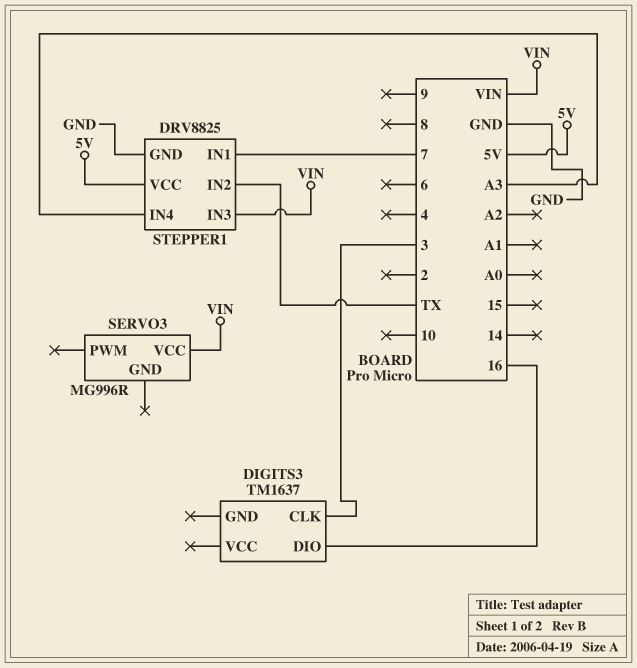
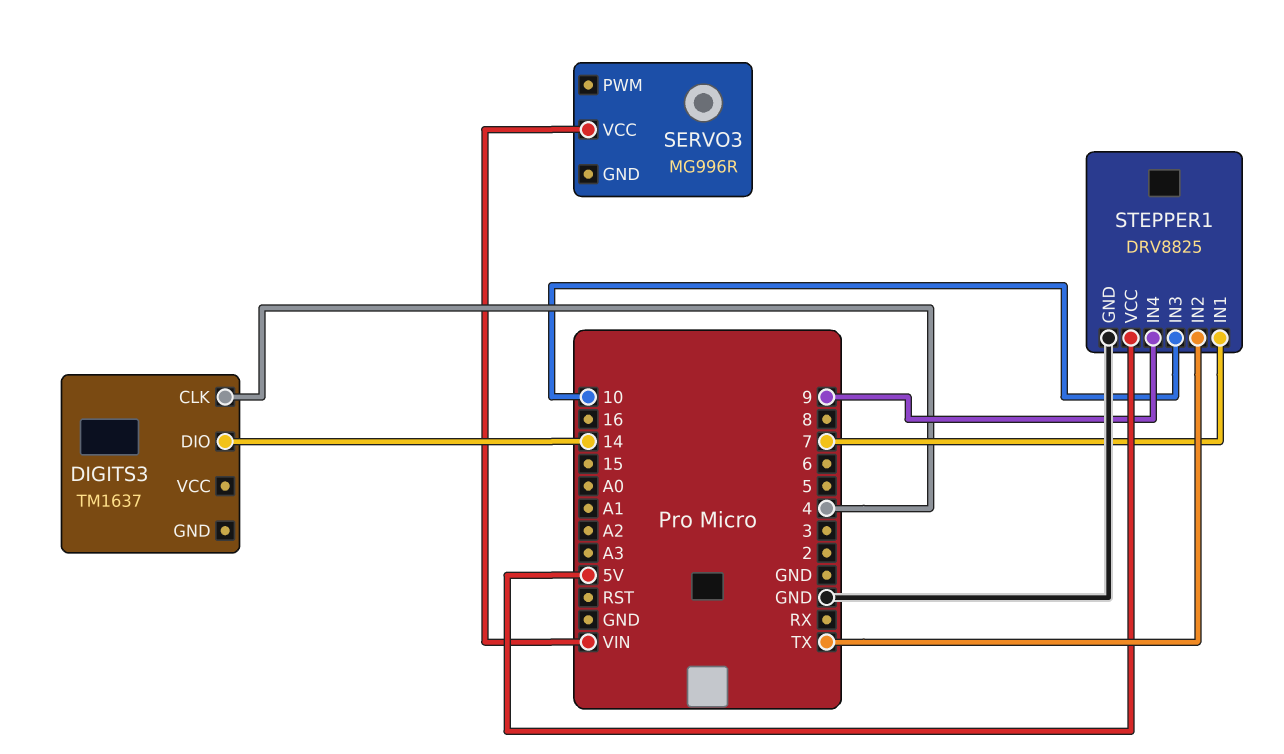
DIGITS3 pin CLK: 3 -> 4
DIGITS3 pin DIO: 16 -> 14
STEPPER1 pin IN3: VIN -> 10
STEPPER1 pin IN4: A3 -> 9

